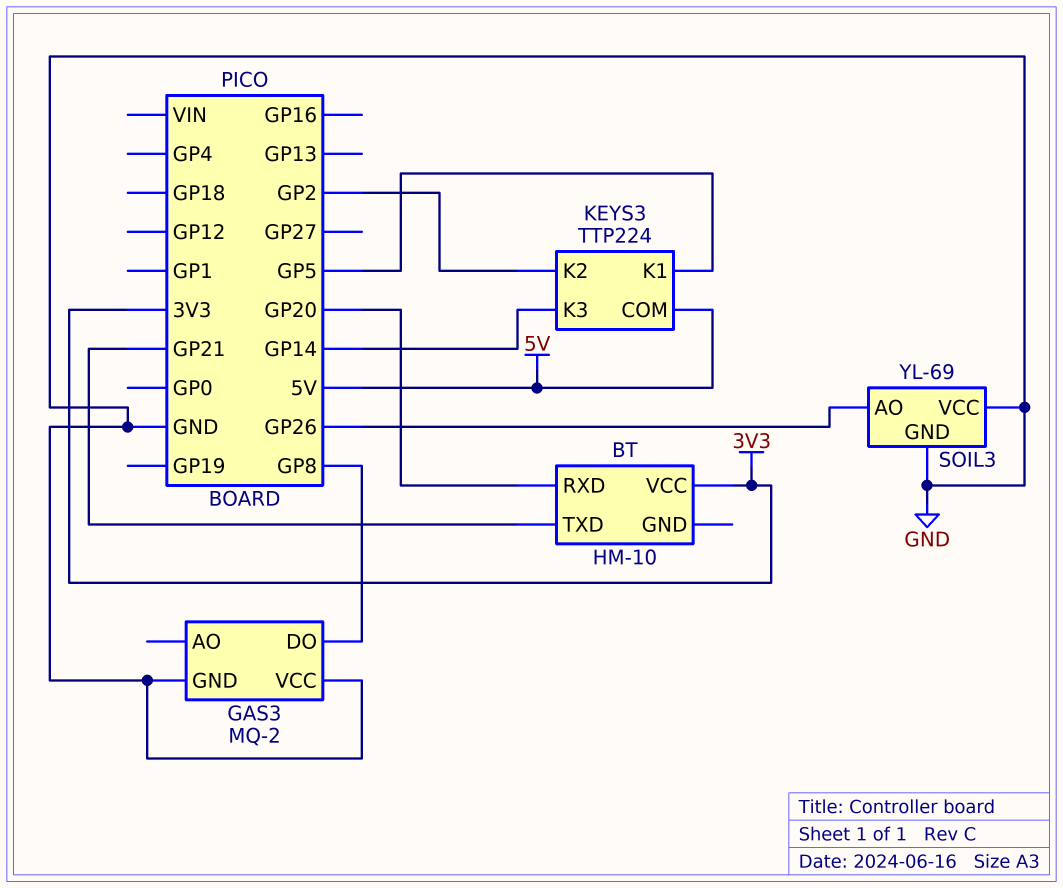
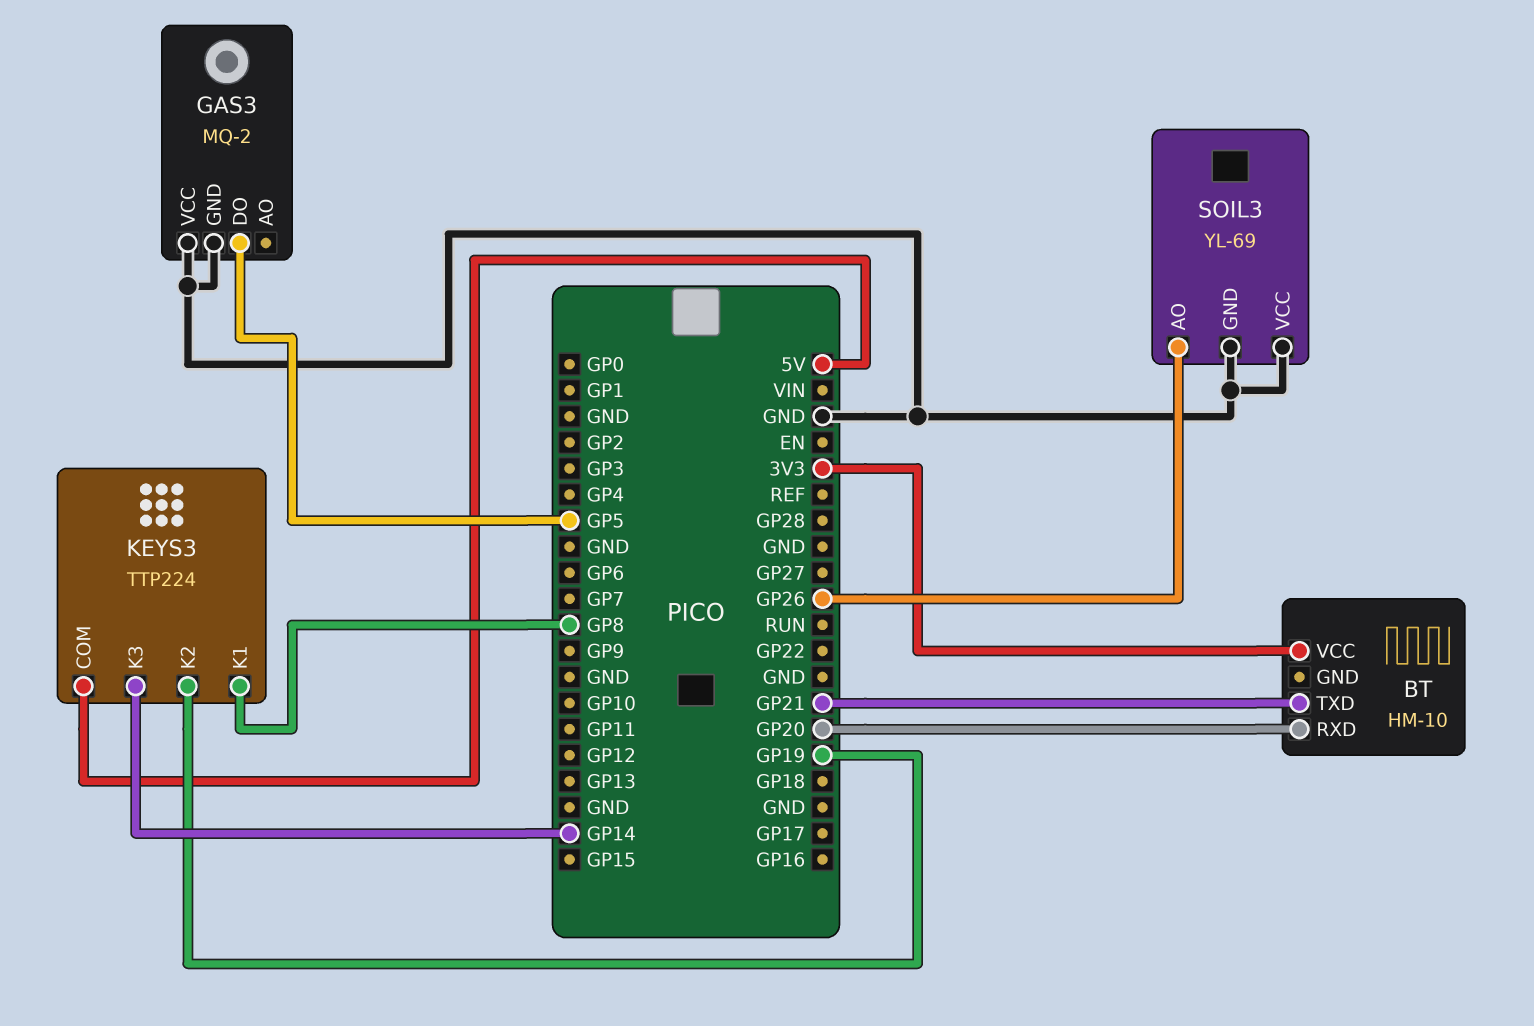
GAS3 pin DO: GP8 -> GP5
KEYS3 pin K1: GP5 -> GP8
KEYS3 pin K2: GP2 -> GP19

